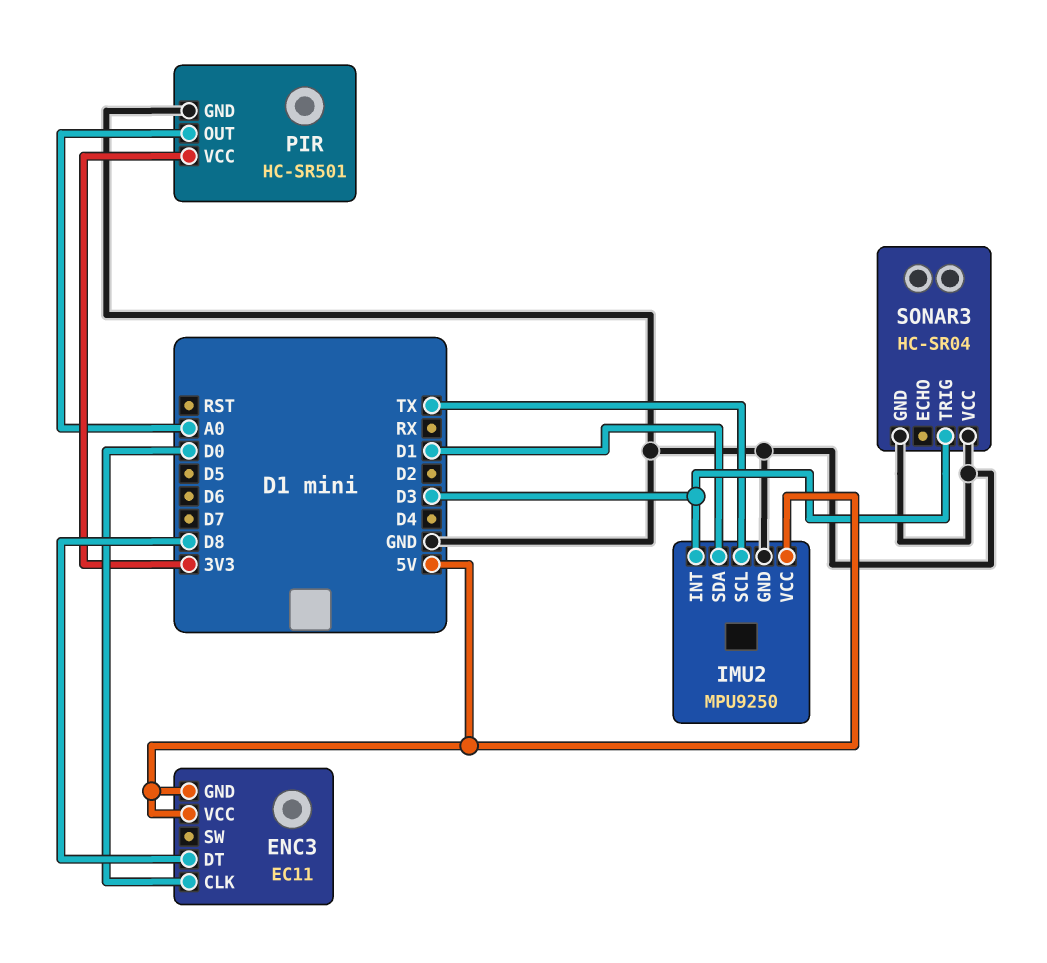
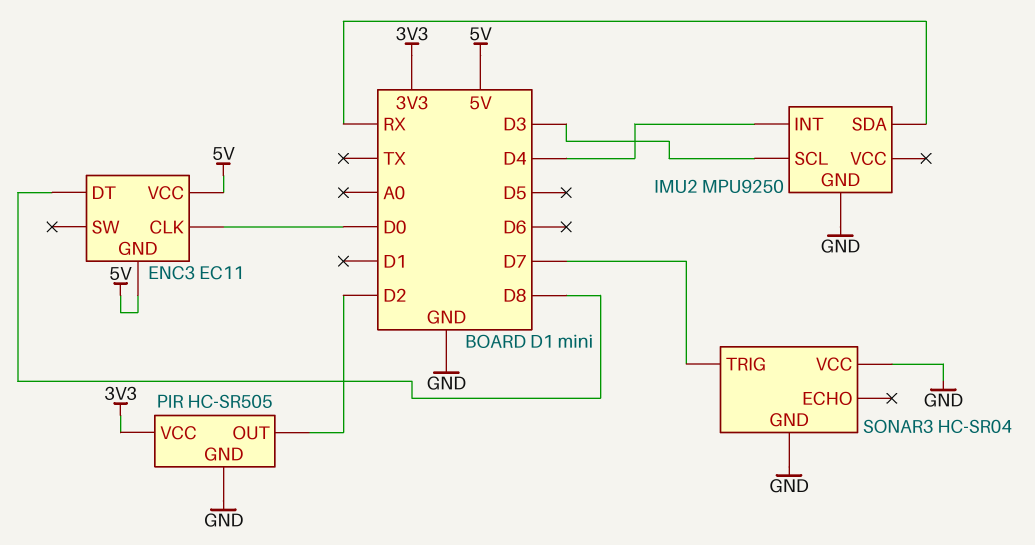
IMU2 pin INT: D3 -> D4
IMU2 pin SCL: TX -> D3
IMU2 pin SDA: D1 -> RX
IMU2 pin VCC: 5V -> none
PIR: HC-SR501 -> HC-SR505
PIR pin OUT: A0 -> D2
SONAR3 pin TRIG: D3 -> D7

